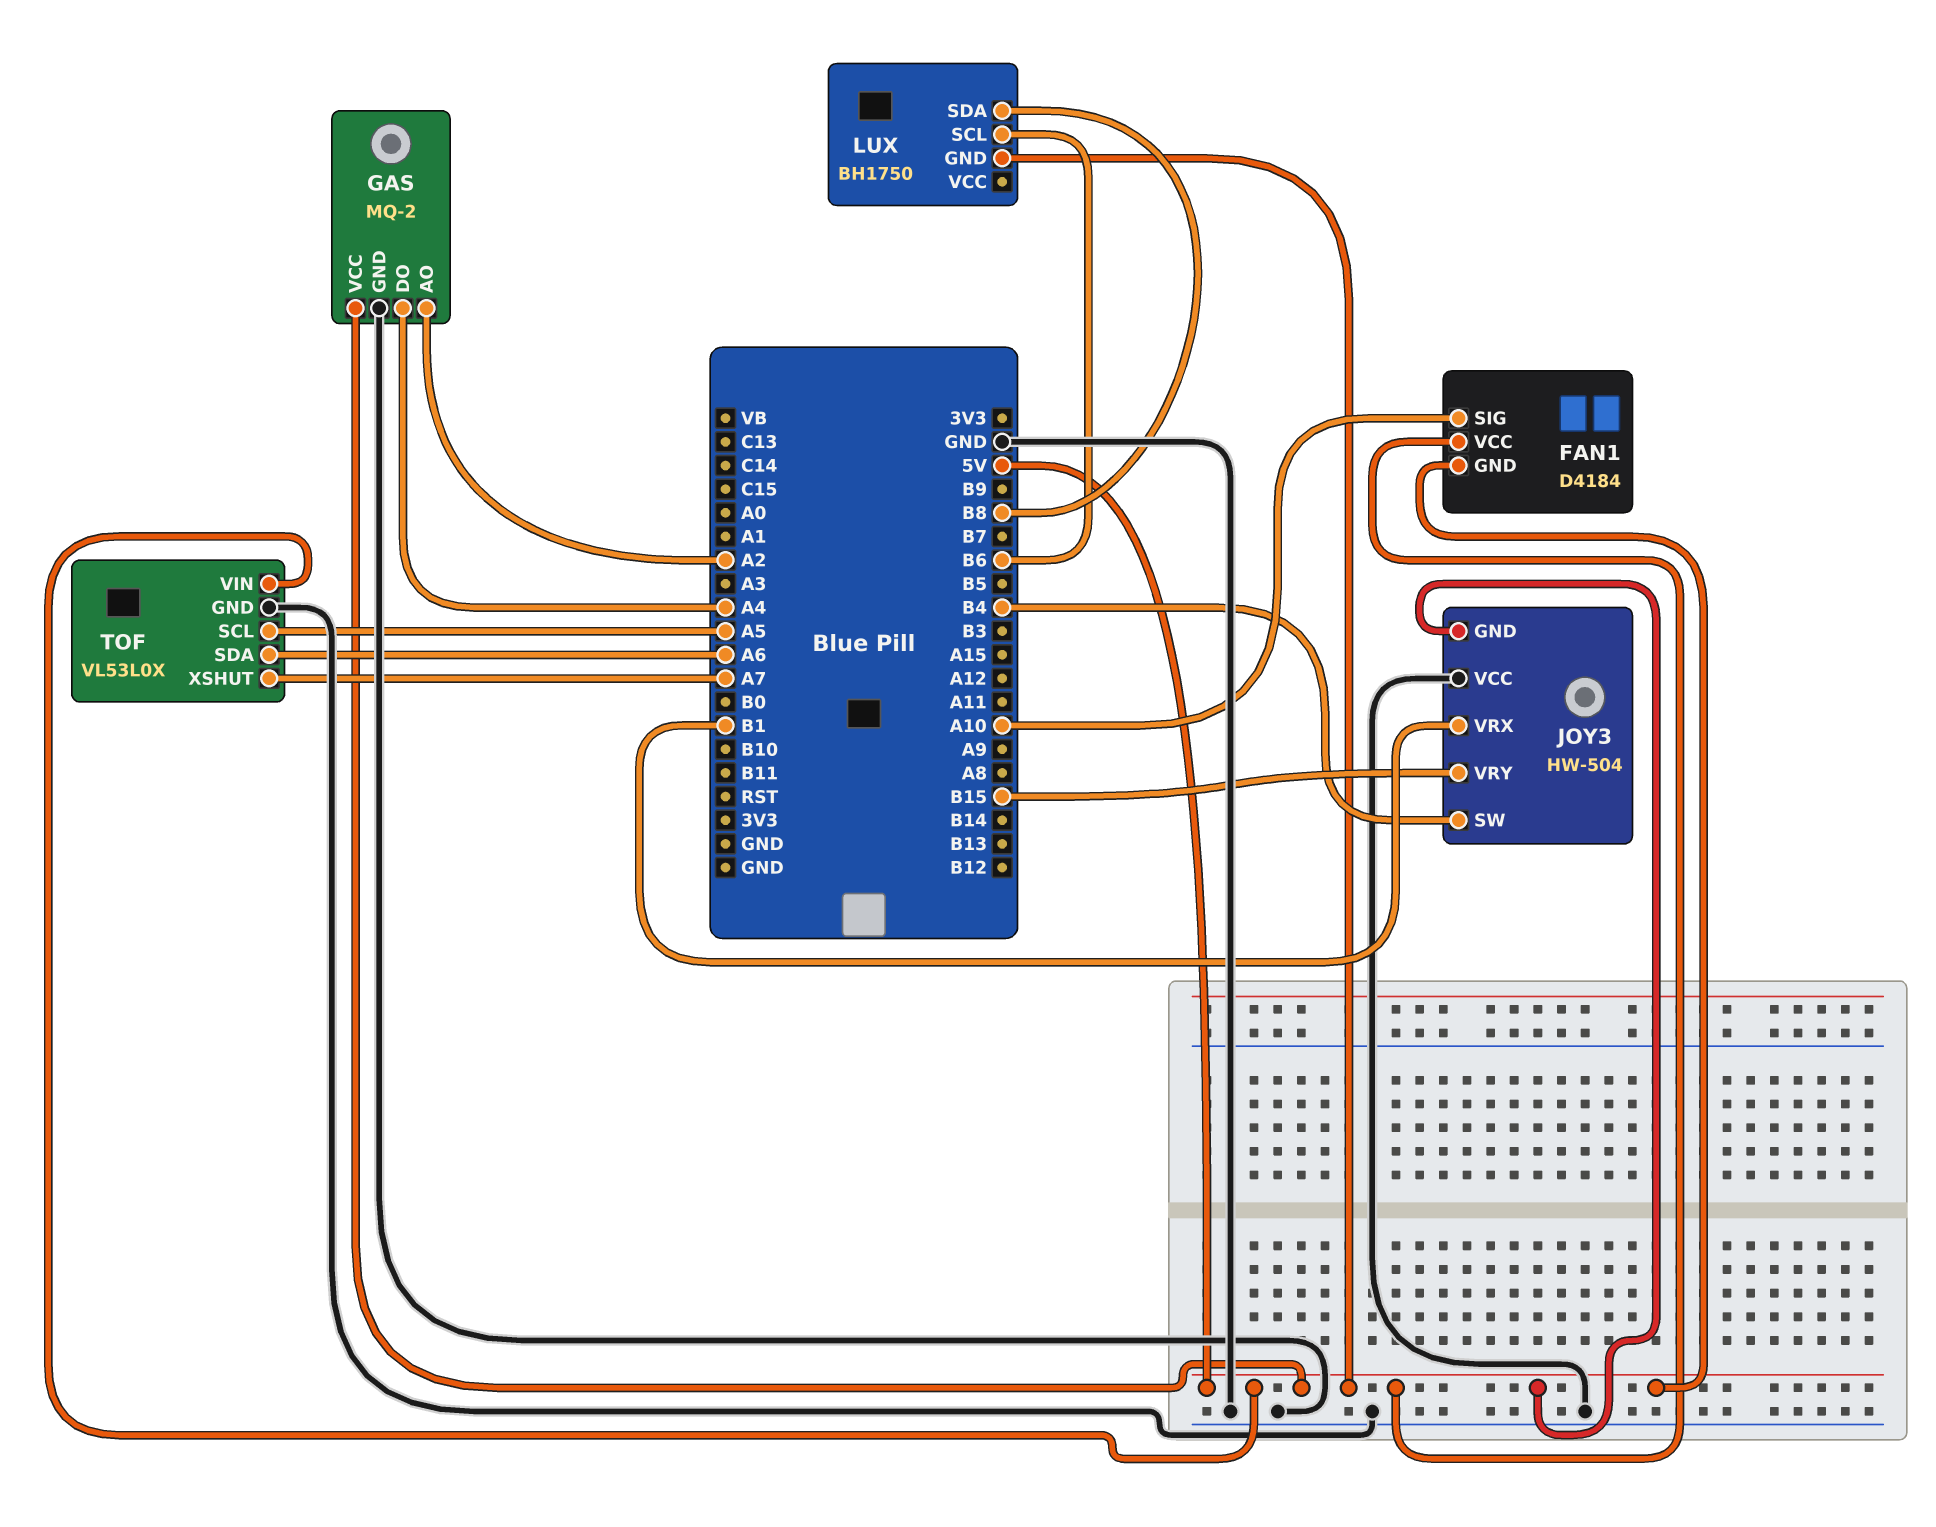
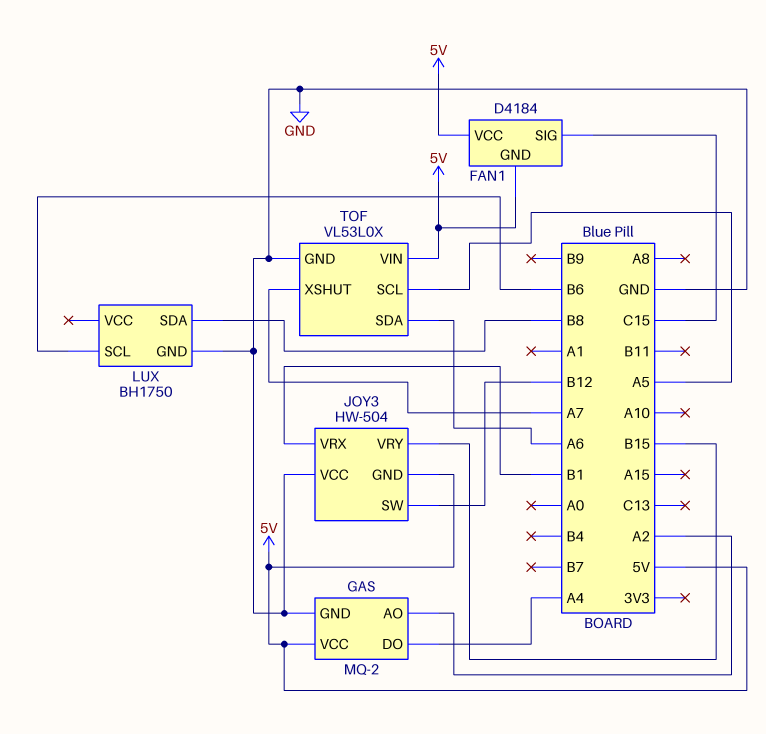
FAN1 pin SIG: A10 -> C15
JOY3 pin SW: B4 -> B12
LUX pin GND: 5V -> GND

